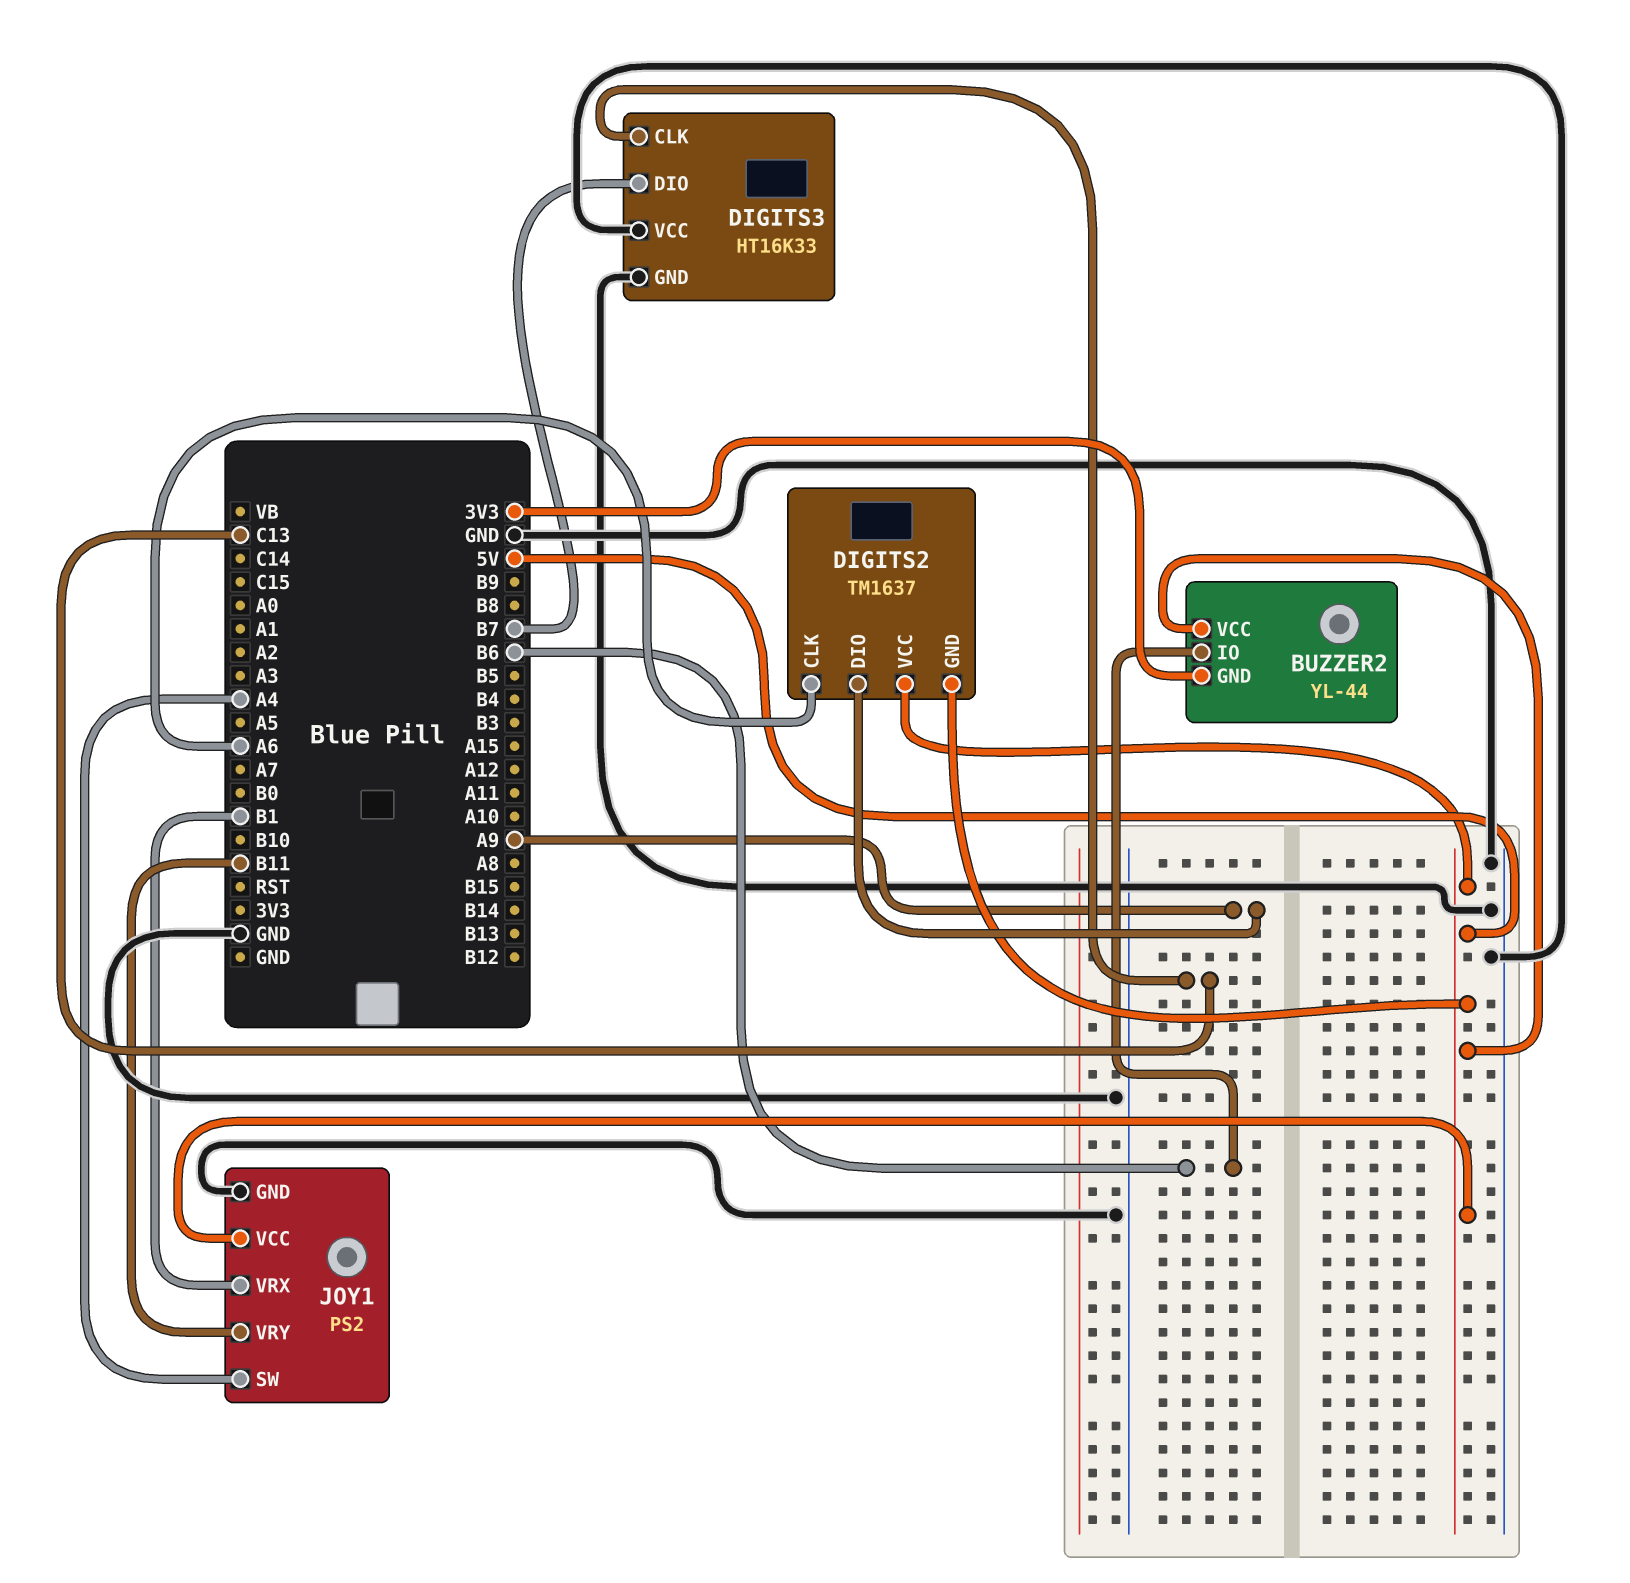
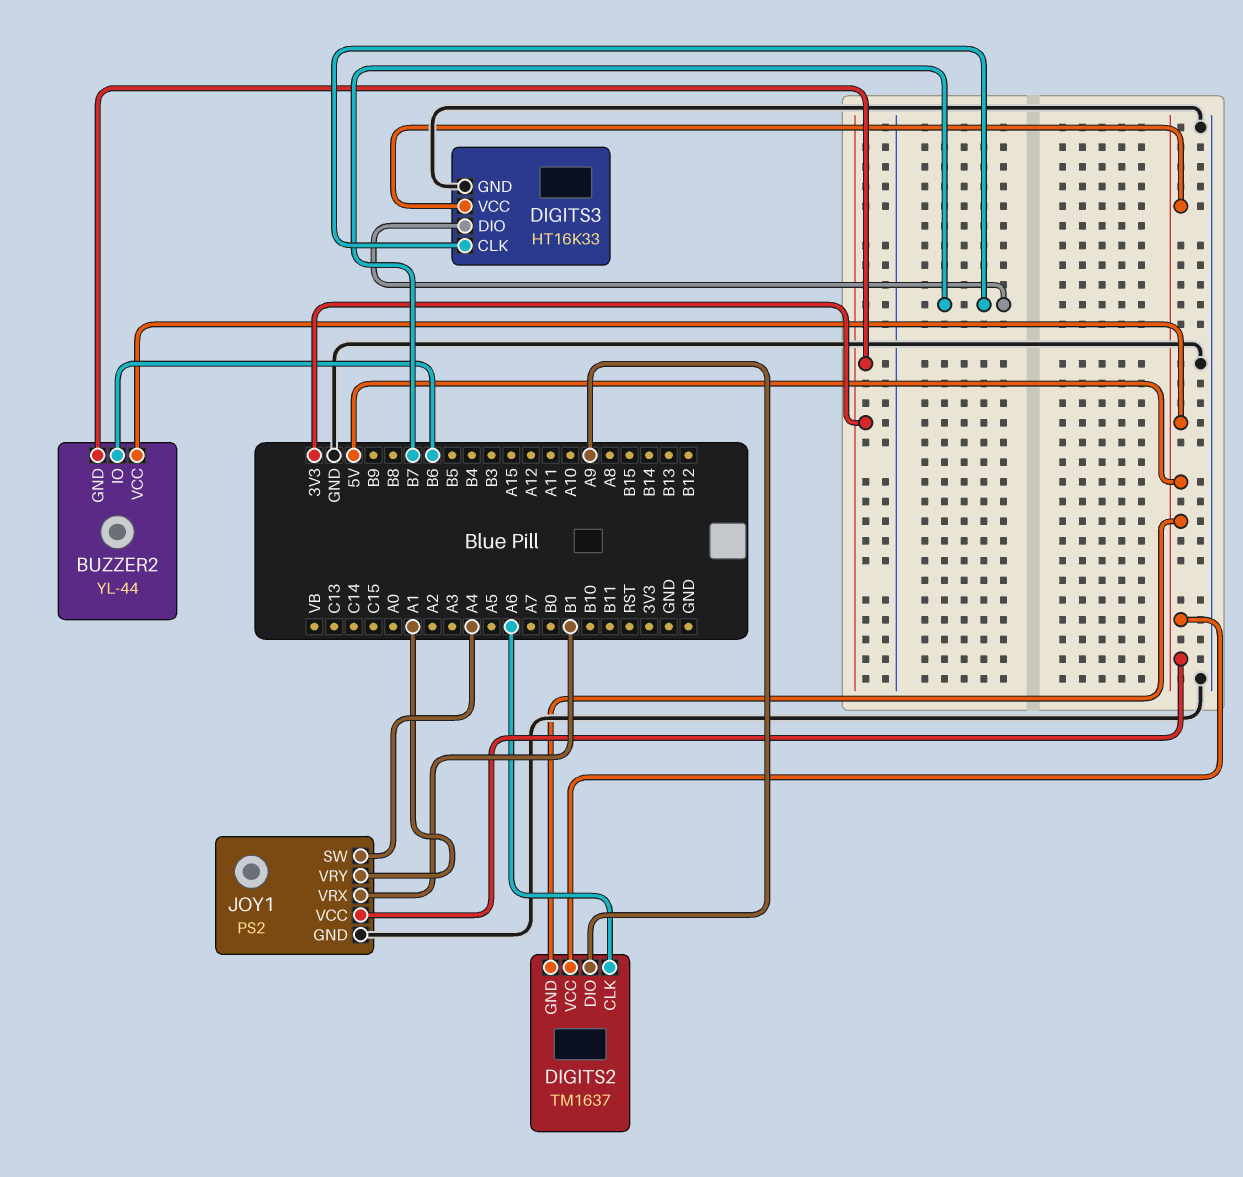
DIGITS3 pin CLK: C13 -> B7
DIGITS3 pin VCC: GND -> 5V
JOY1 pin VRY: B11 -> A1

